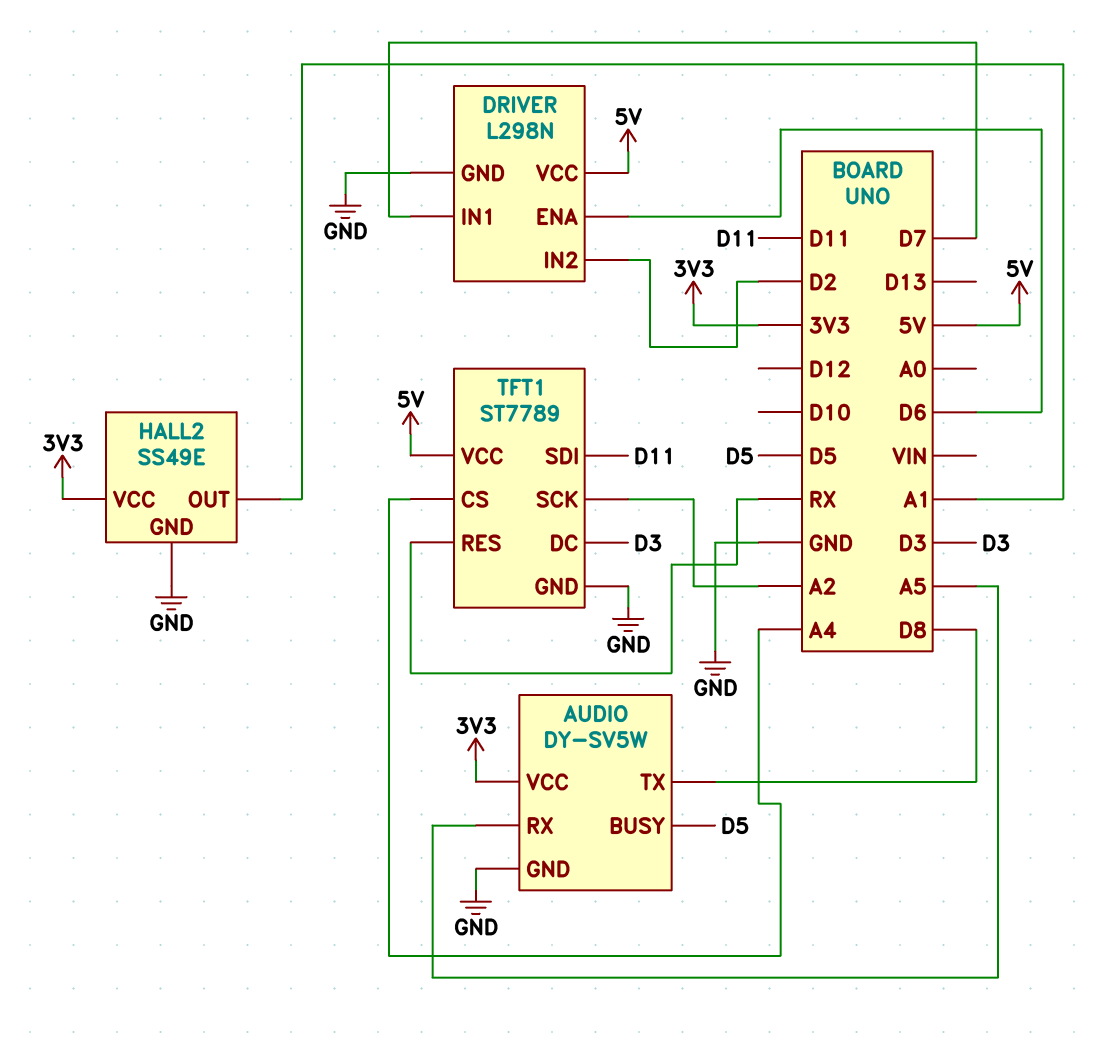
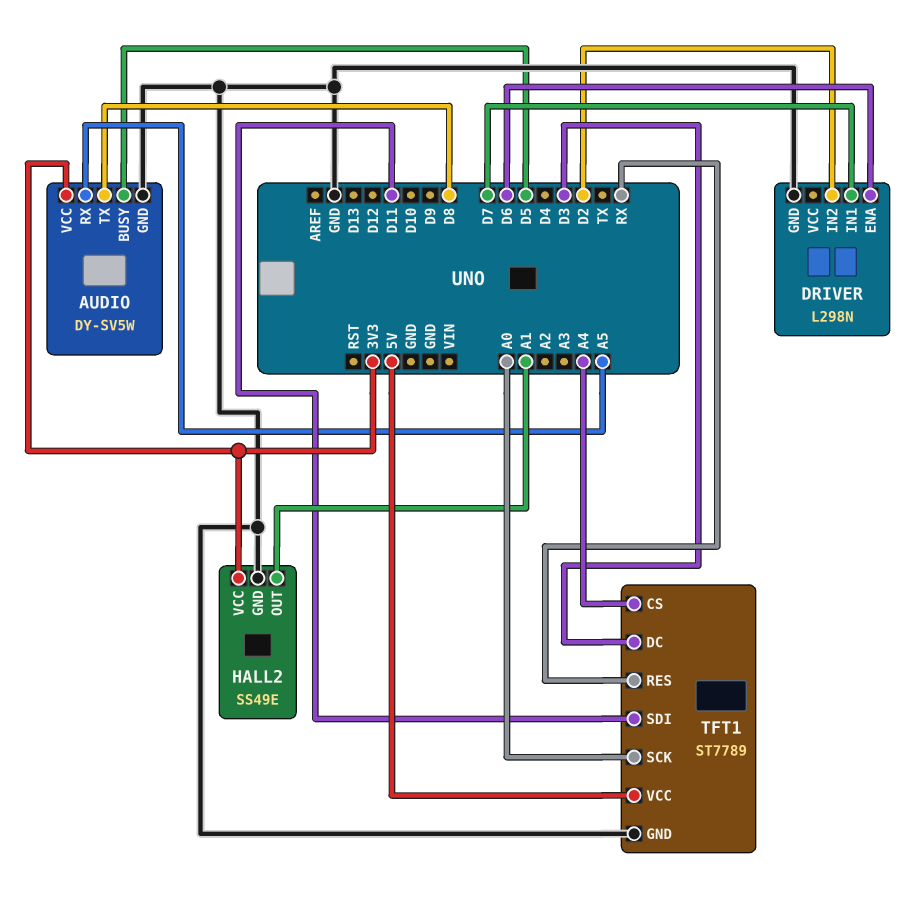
DRIVER pin VCC: 5V -> none
TFT1 pin SCK: A2 -> A0

